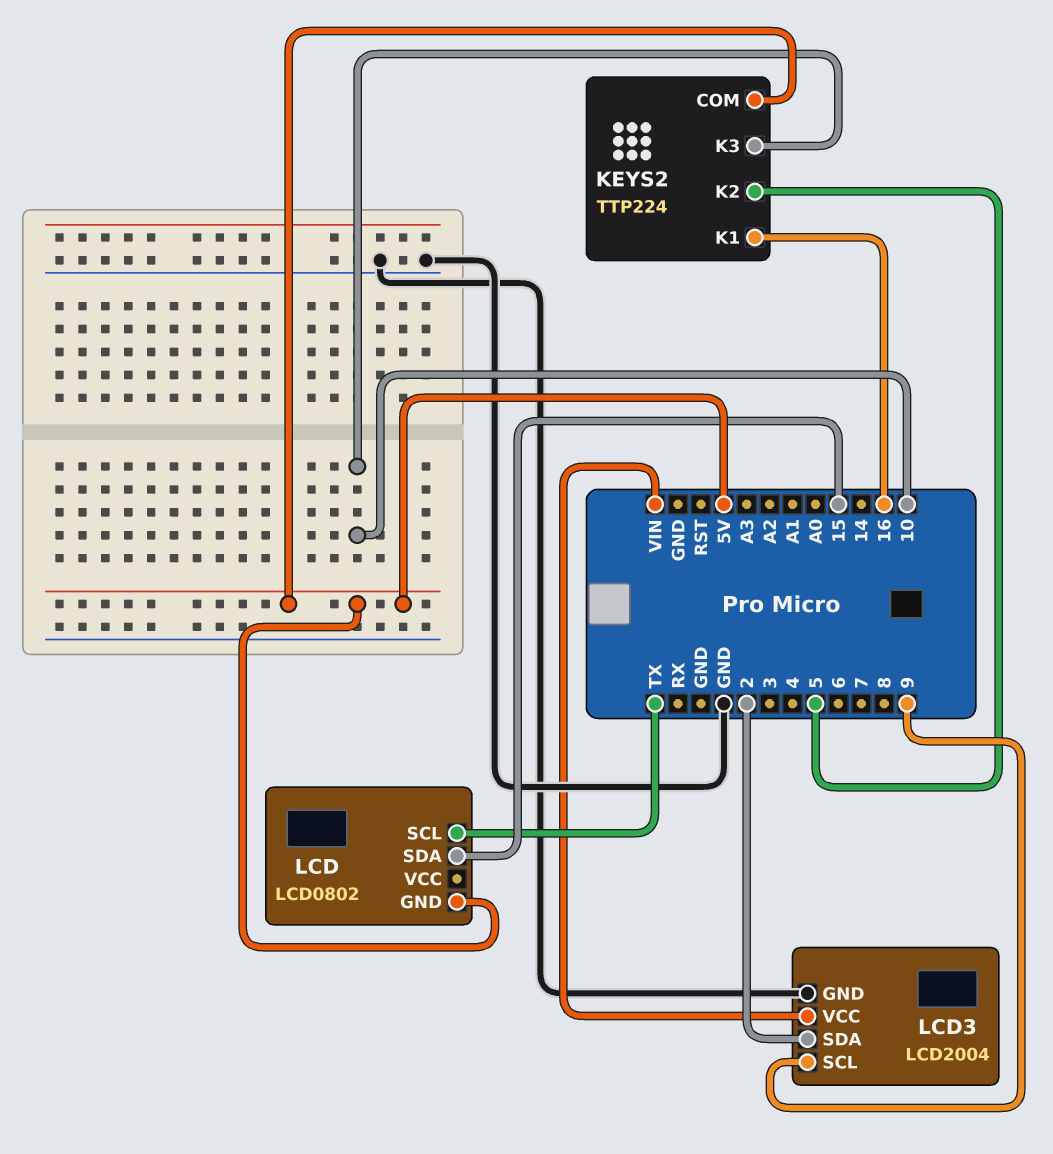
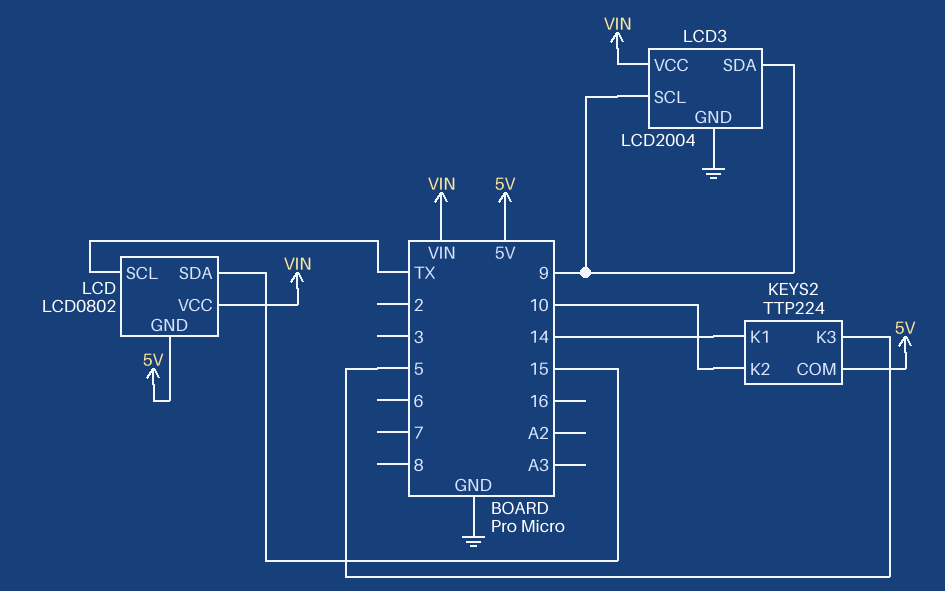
KEYS2 pin K1: 16 -> 14
KEYS2 pin K2: 5 -> 10
KEYS2 pin K3: 10 -> 5
LCD pin VCC: none -> VIN
LCD3 pin SDA: 2 -> 9

